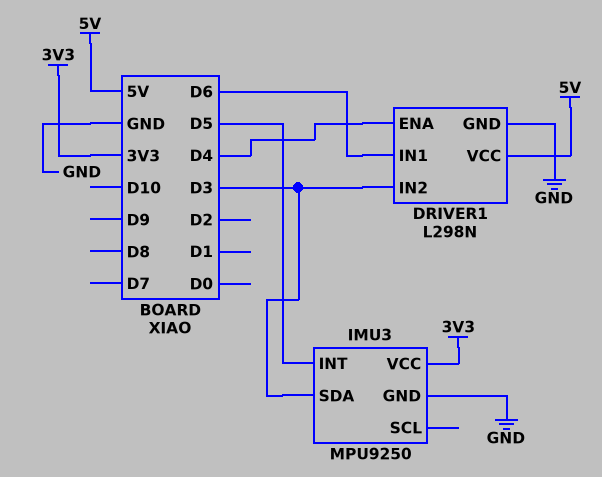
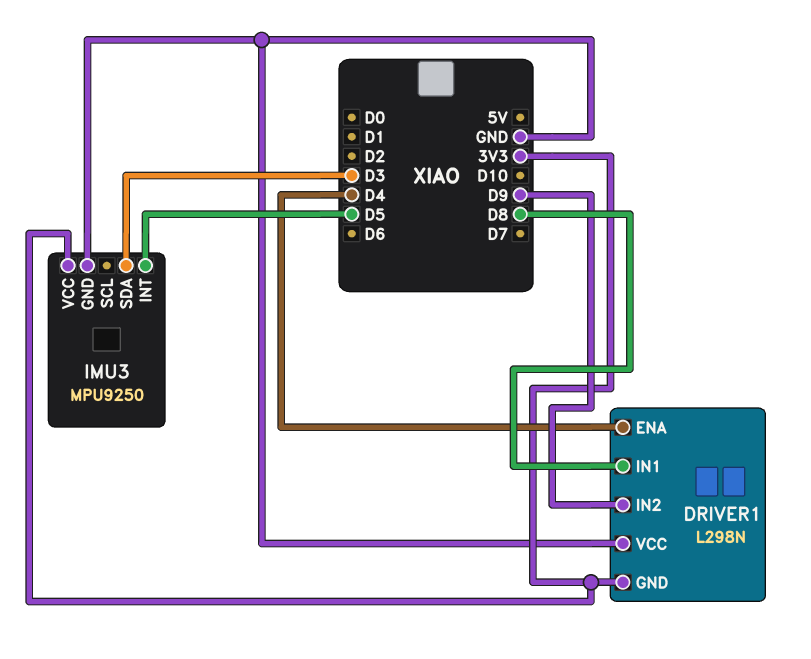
DRIVER1 pin GND: GND -> 3V3
DRIVER1 pin IN1: D6 -> D8
DRIVER1 pin IN2: D3 -> D9
DRIVER1 pin VCC: 5V -> GND

